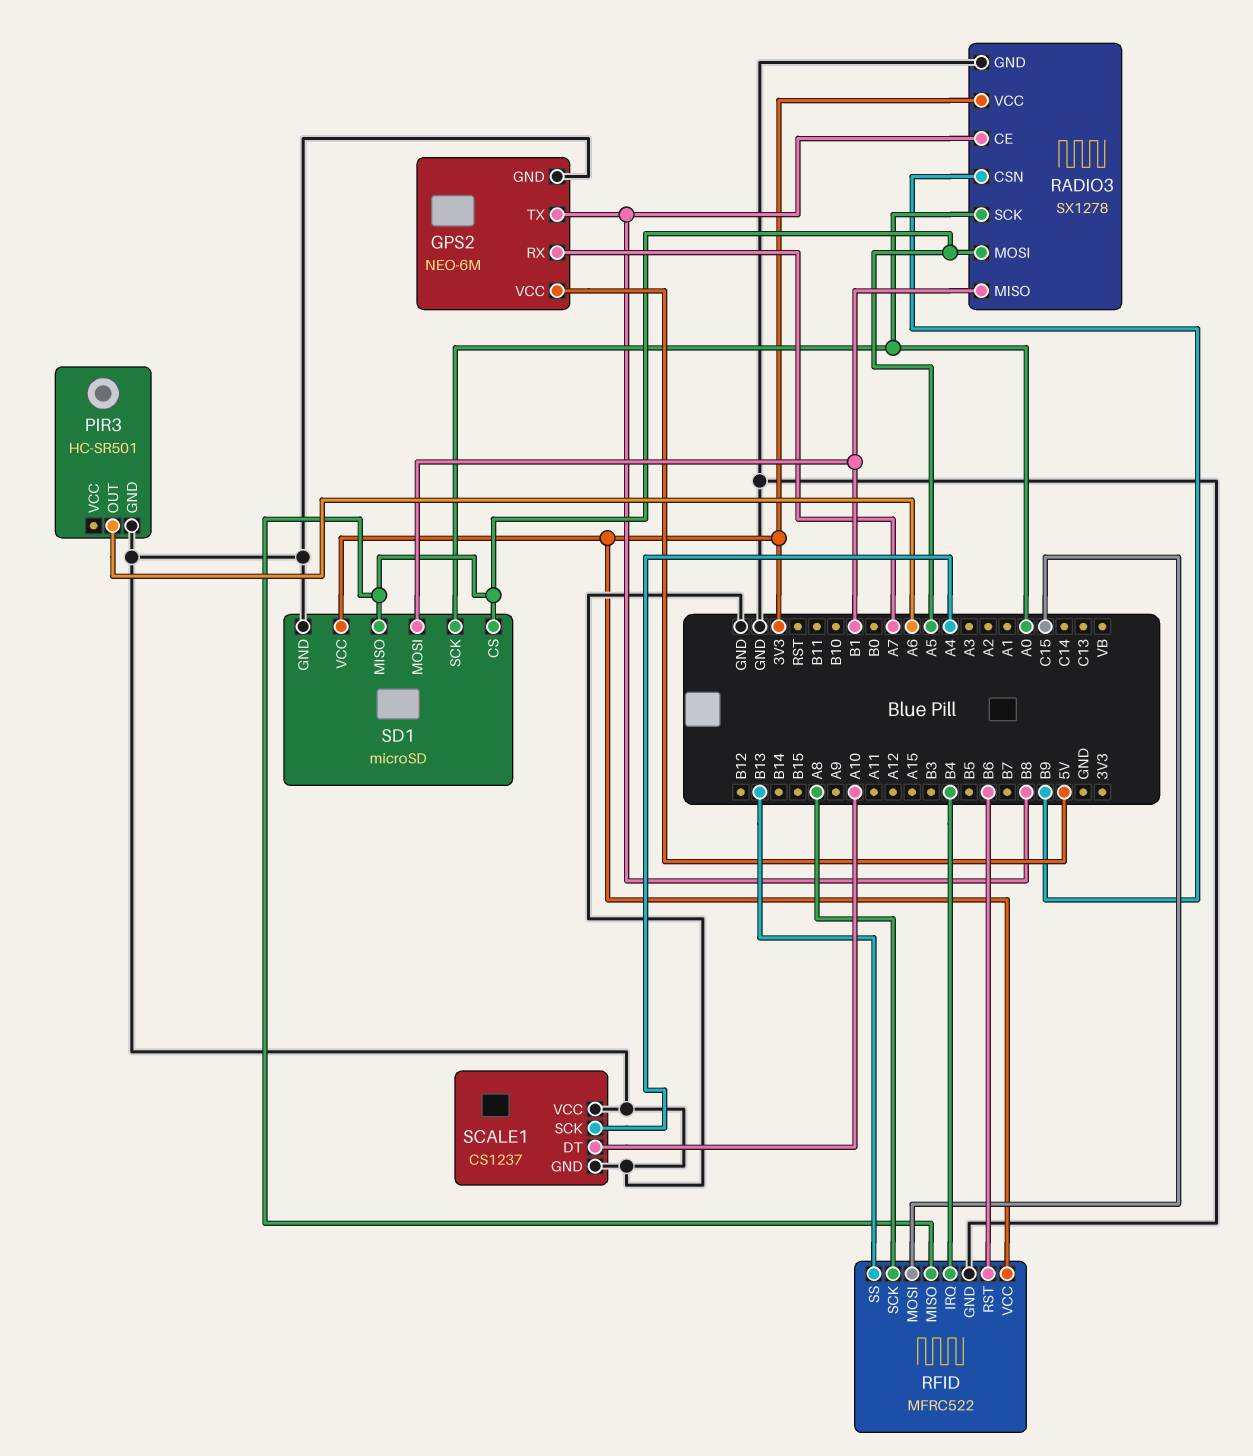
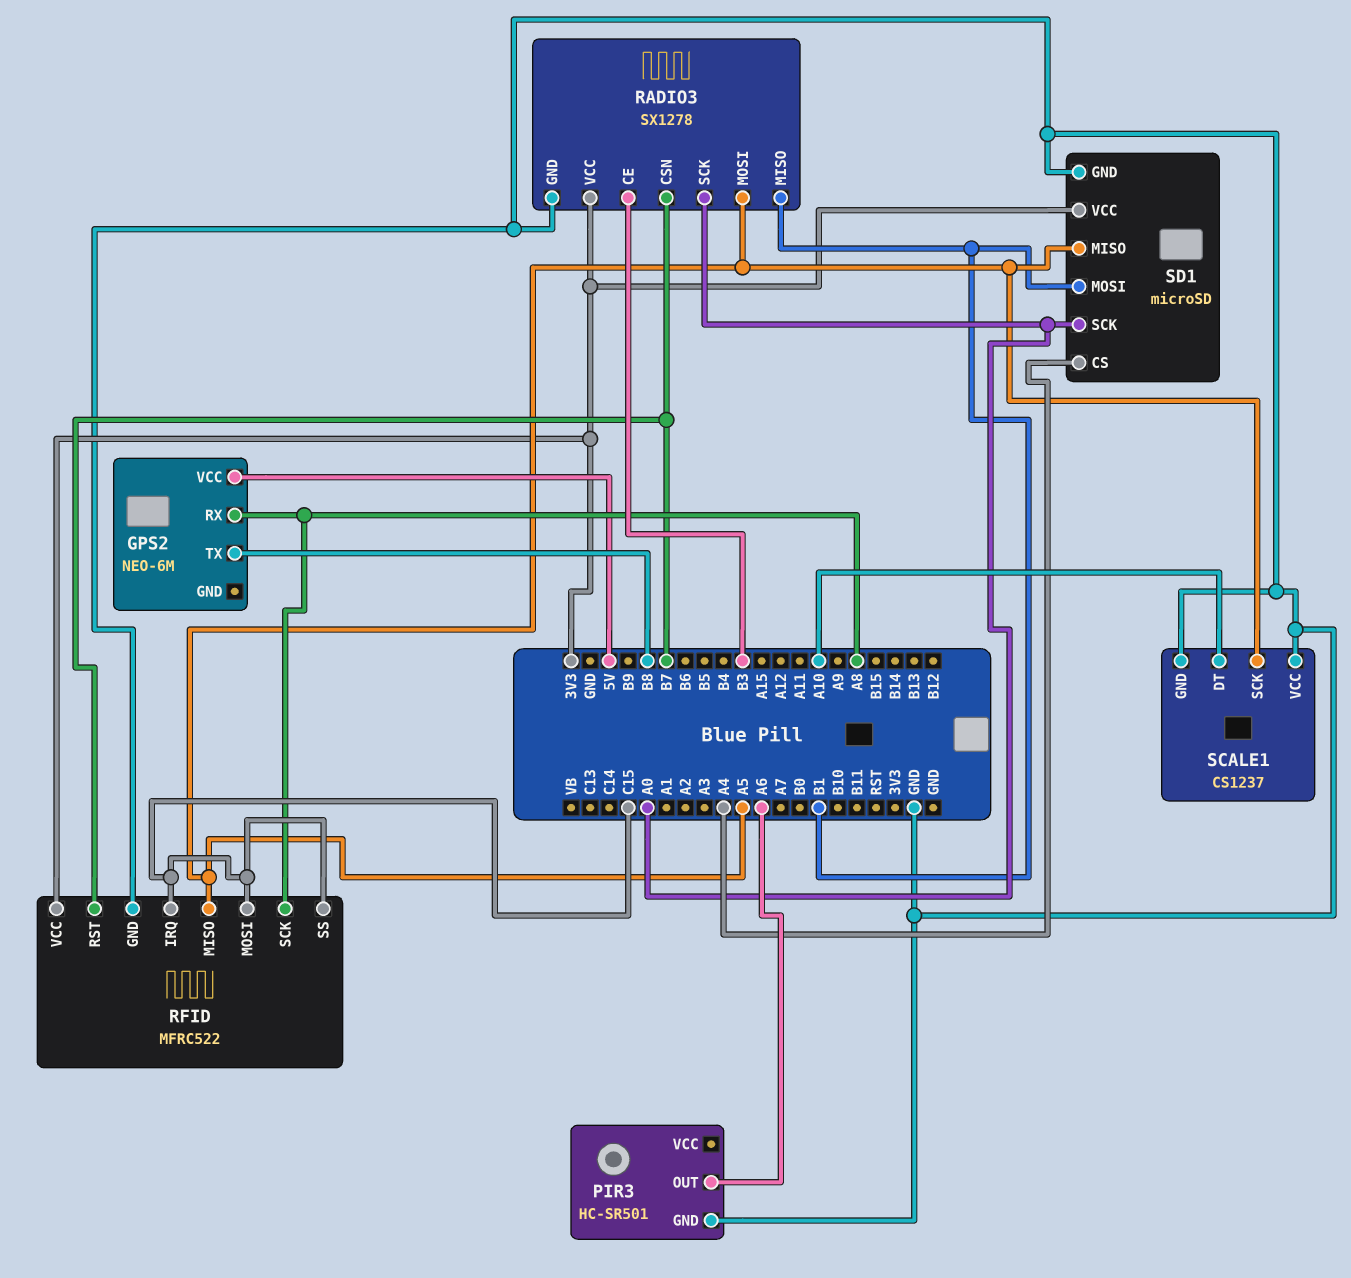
GPS2 pin GND: GND -> none
GPS2 pin RX: A7 -> A8
RADIO3 pin CE: B8 -> B3
RADIO3 pin CSN: B9 -> B7
RFID pin IRQ: B4 -> C15
RFID pin RST: B6 -> B7
RFID pin SS: B13 -> C15
SCALE1 pin SCK: A4 -> A5
SD1 pin CS: A5 -> A4

